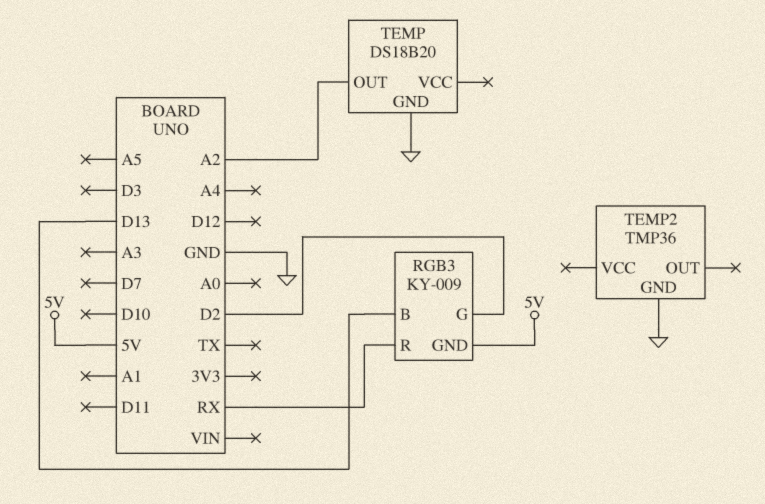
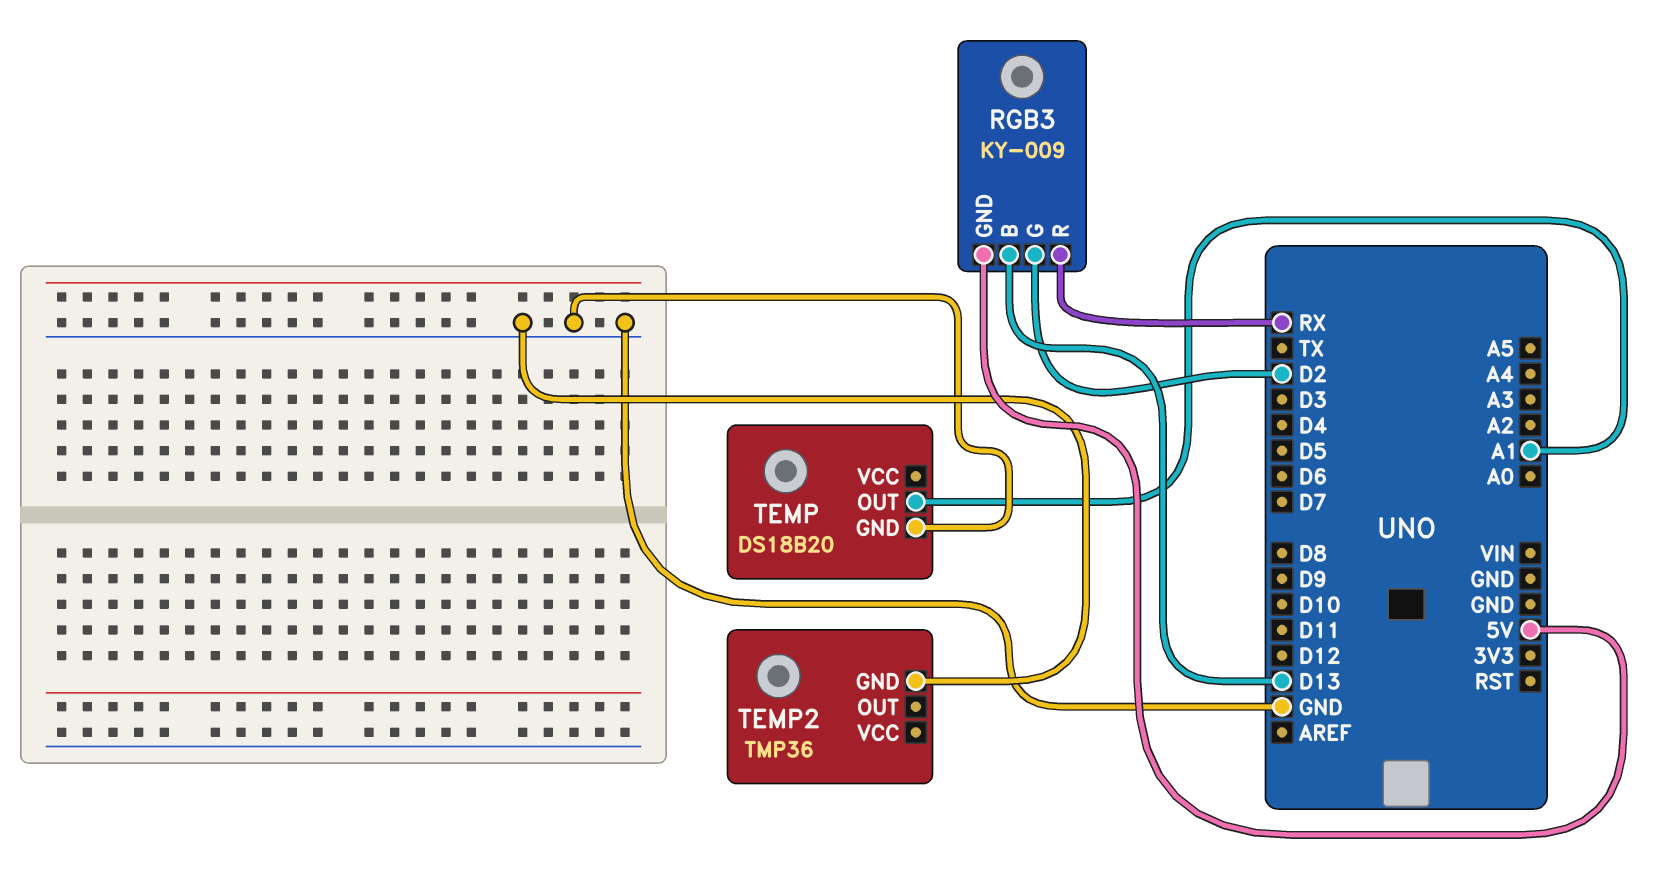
TEMP pin OUT: A2 -> A1

